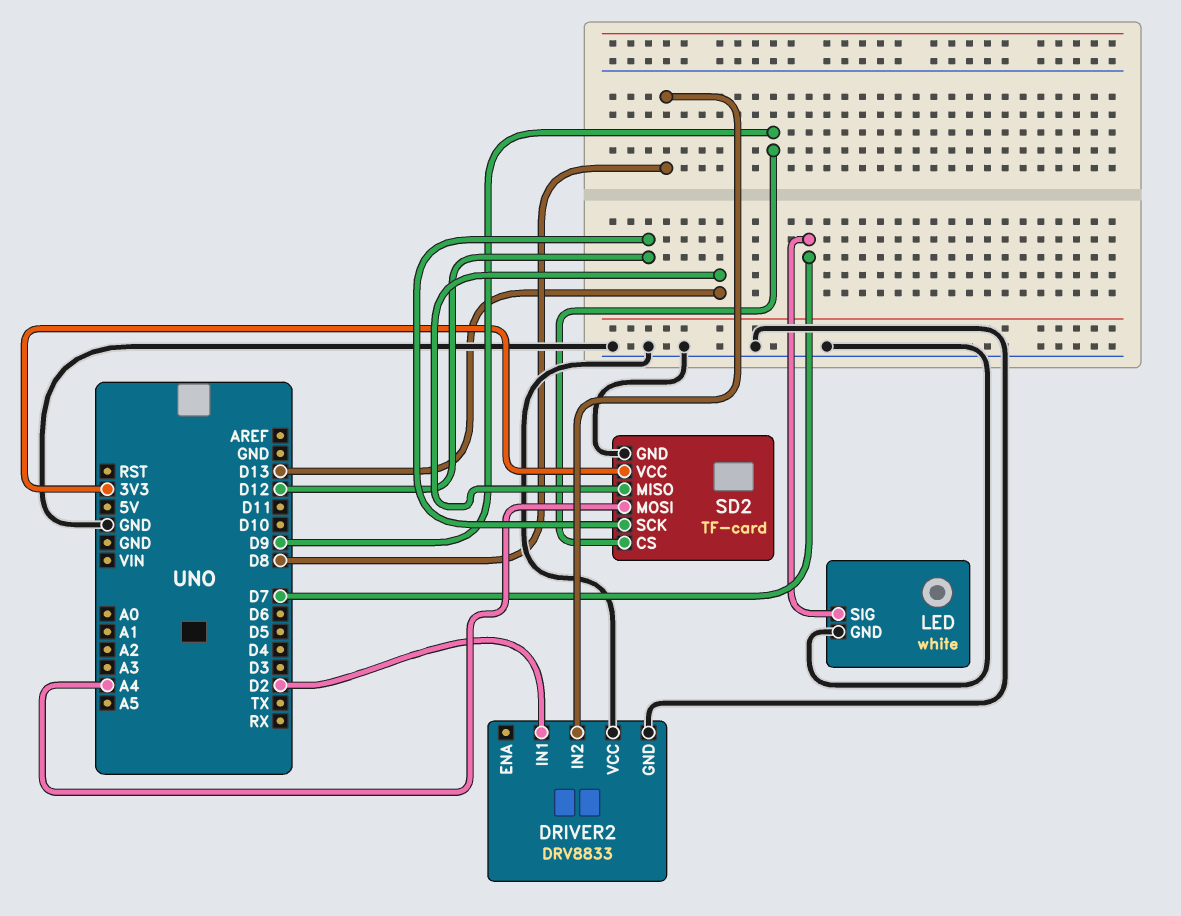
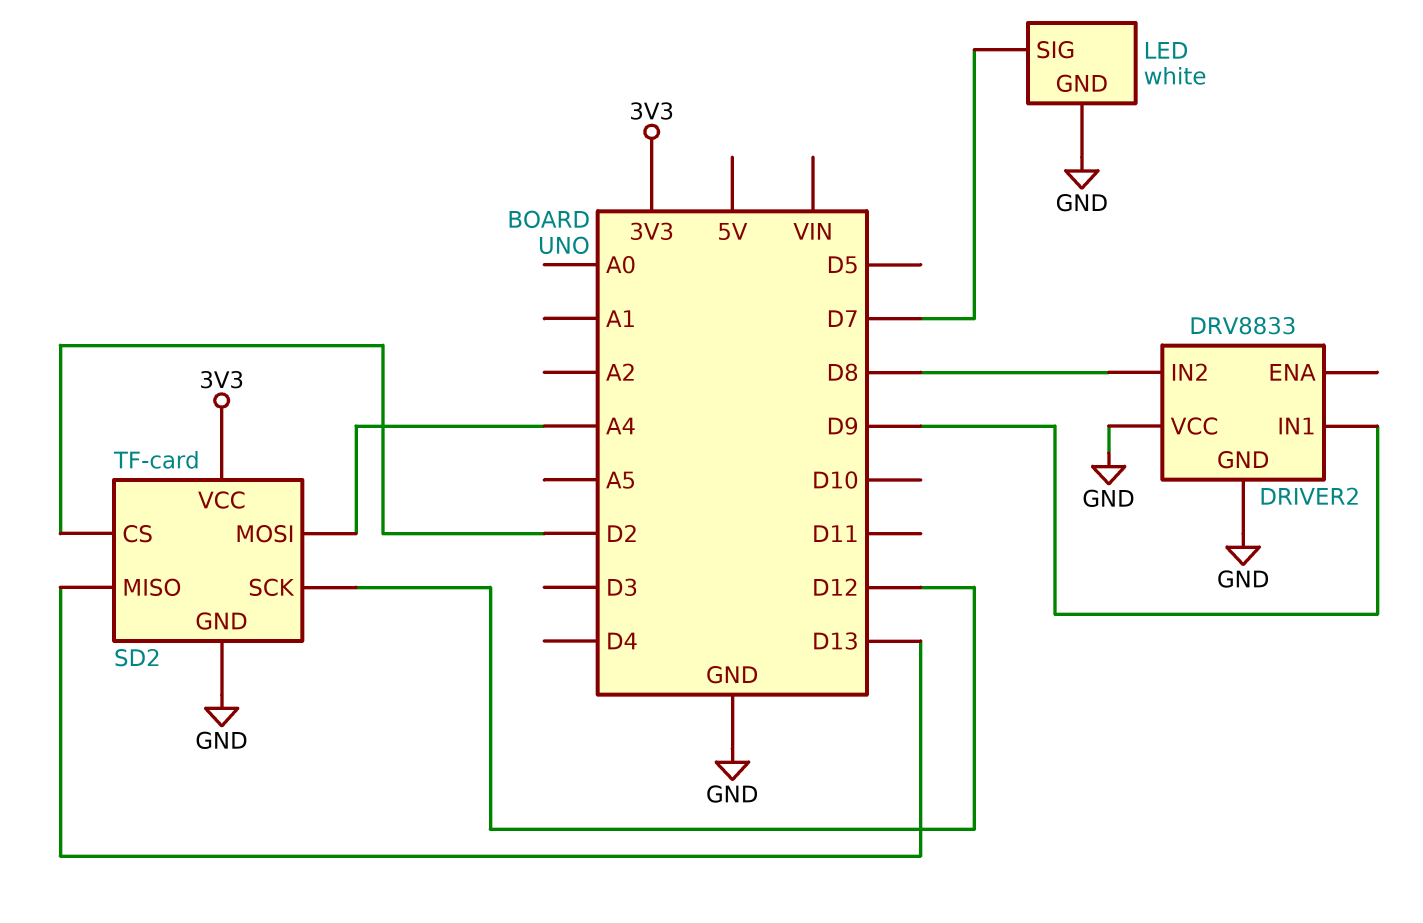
DRIVER2 pin IN1: D2 -> D9
SD2 pin CS: D9 -> D2

